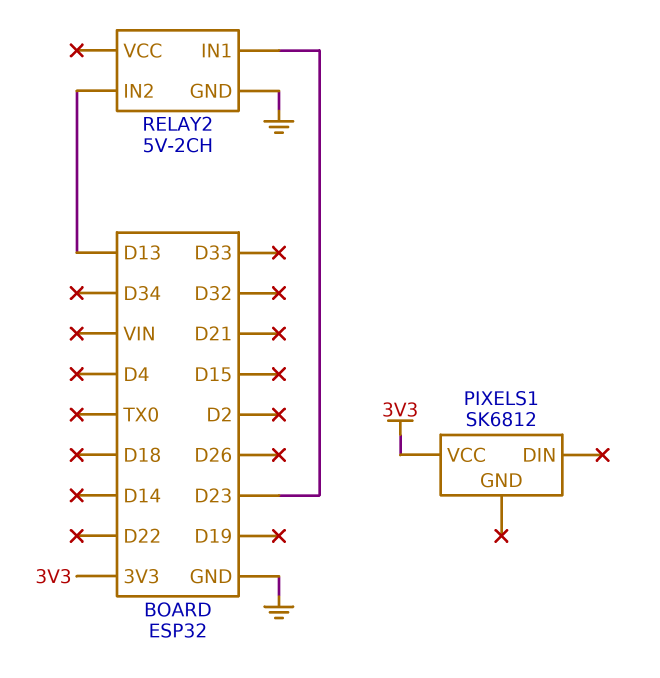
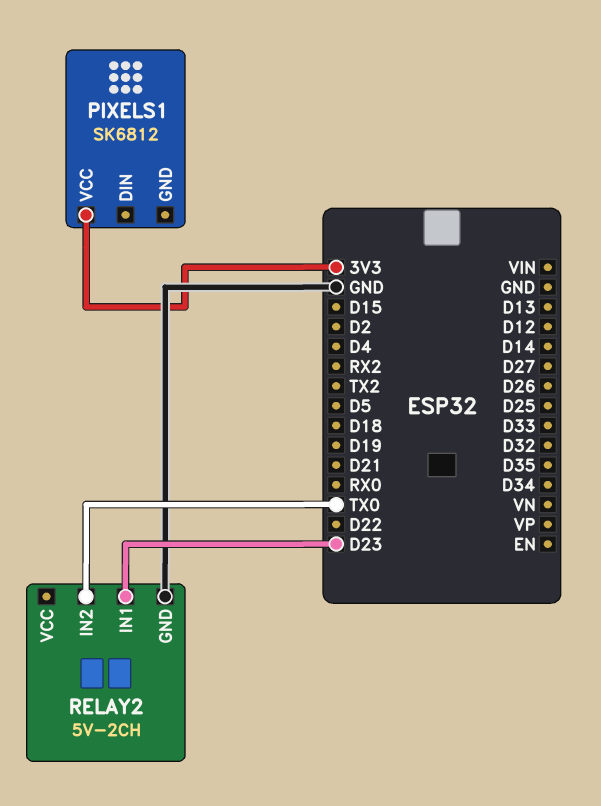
RELAY2 pin IN2: D13 -> TX0

